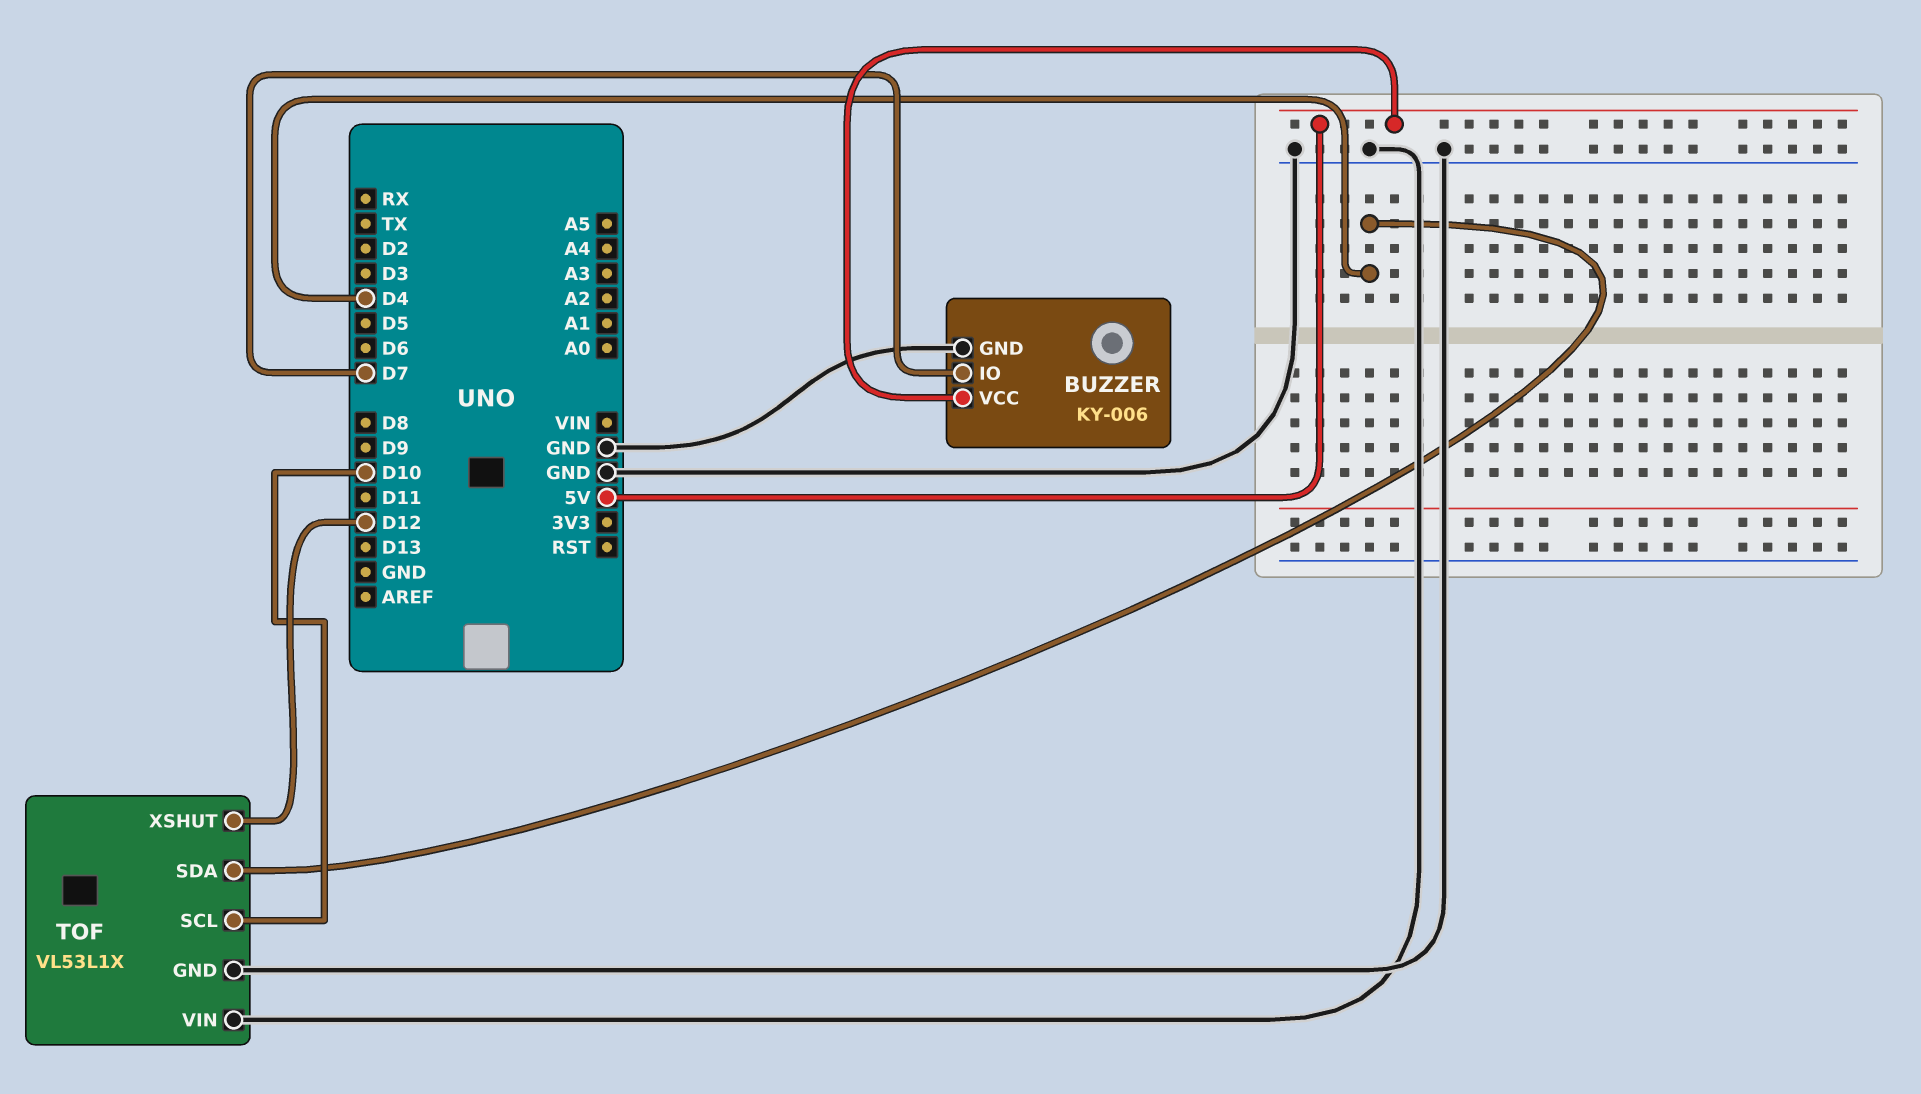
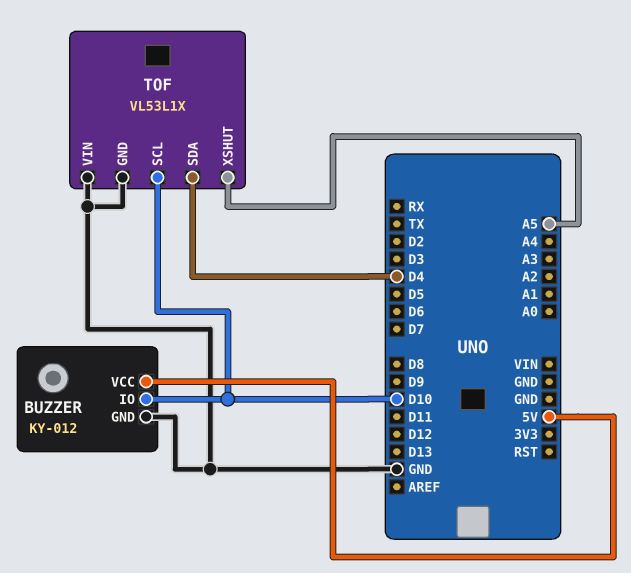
BUZZER: KY-006 -> KY-012
BUZZER pin IO: D7 -> D10
TOF pin XSHUT: D12 -> A5

